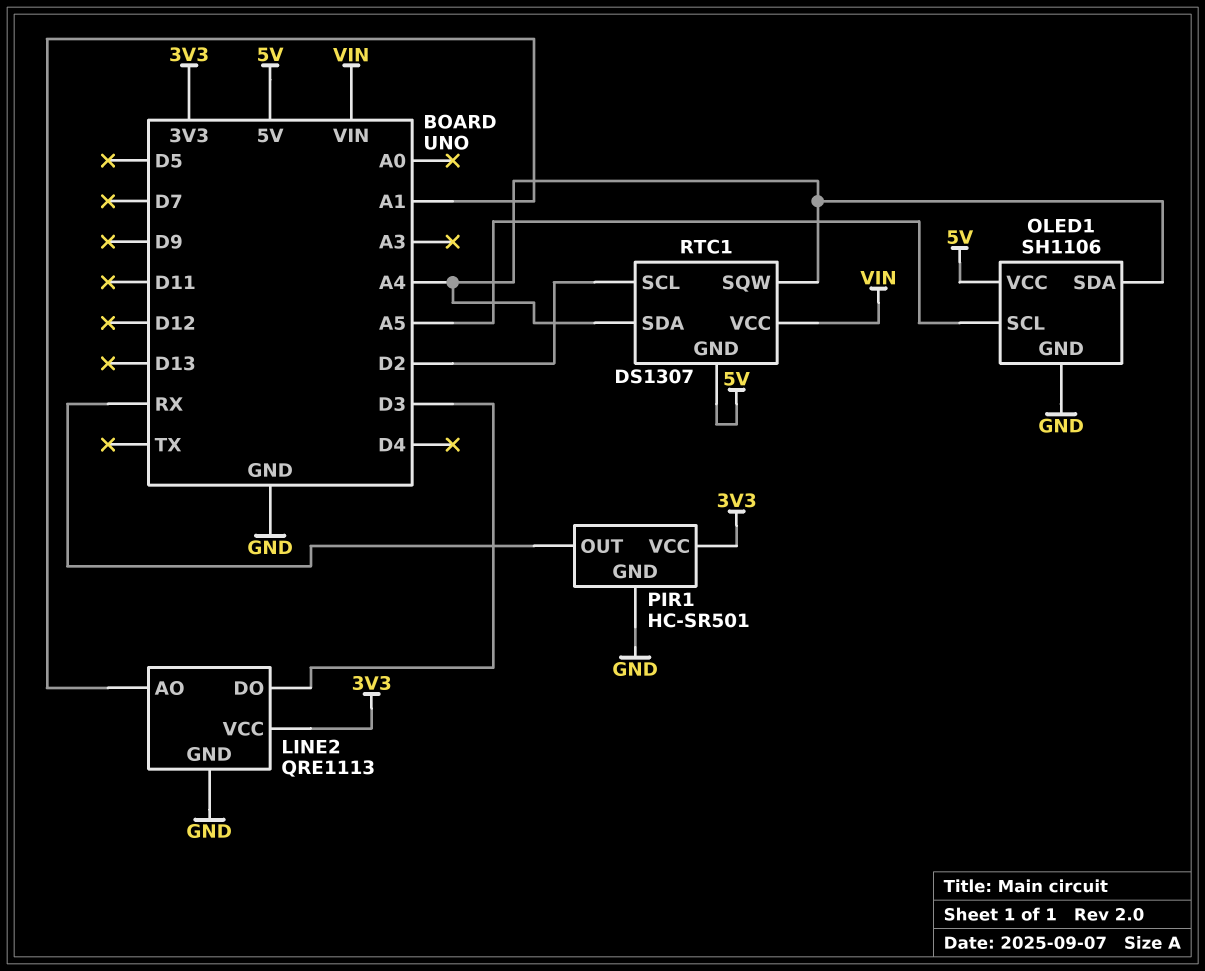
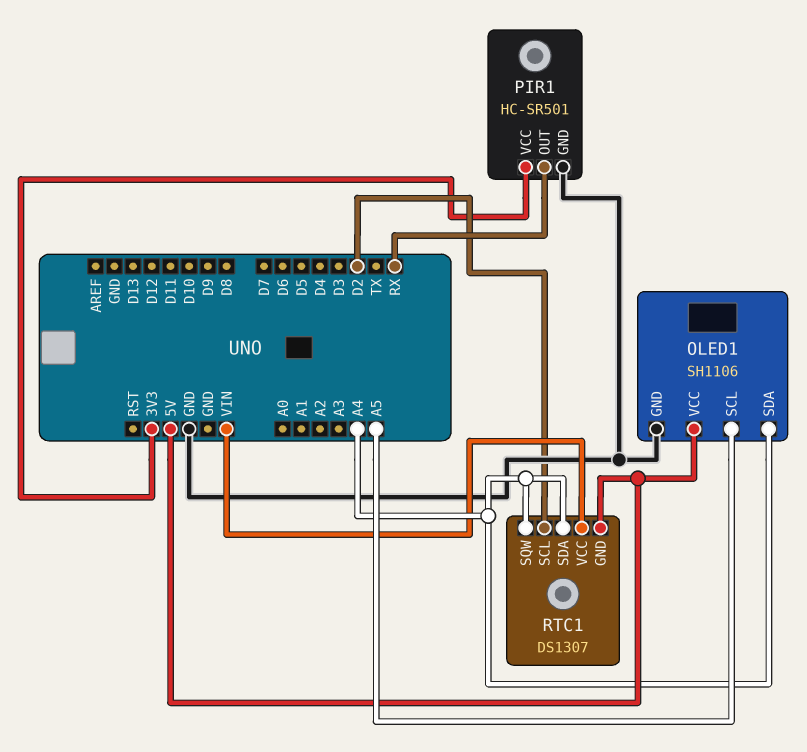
LINE2: QRE1113 -> none
LINE2 pin AO: A1 -> none
LINE2 pin DO: D3 -> none
LINE2 pin GND: GND -> none
LINE2 pin VCC: 3V3 -> none

